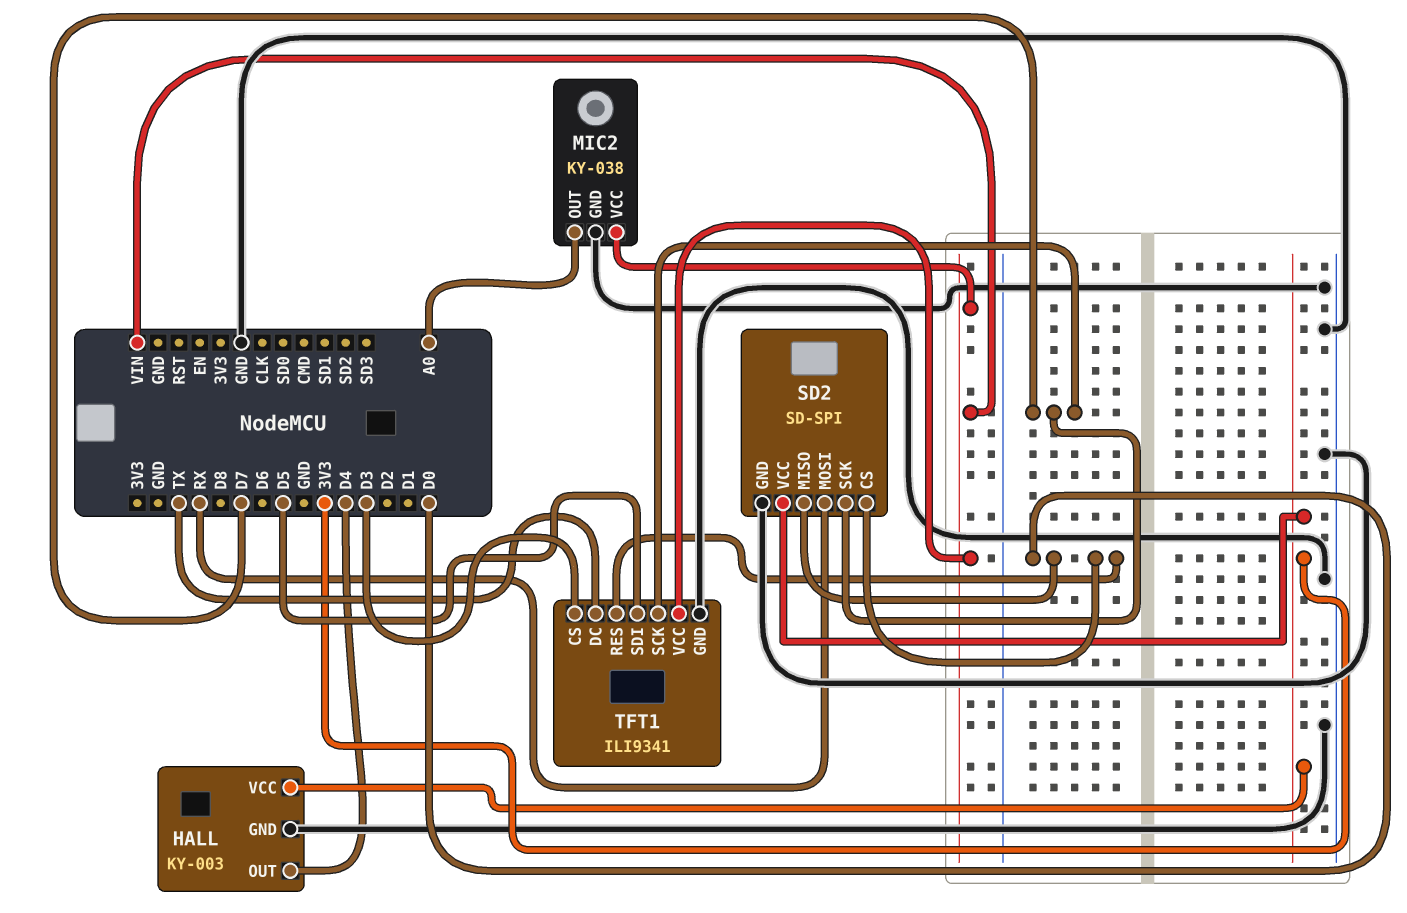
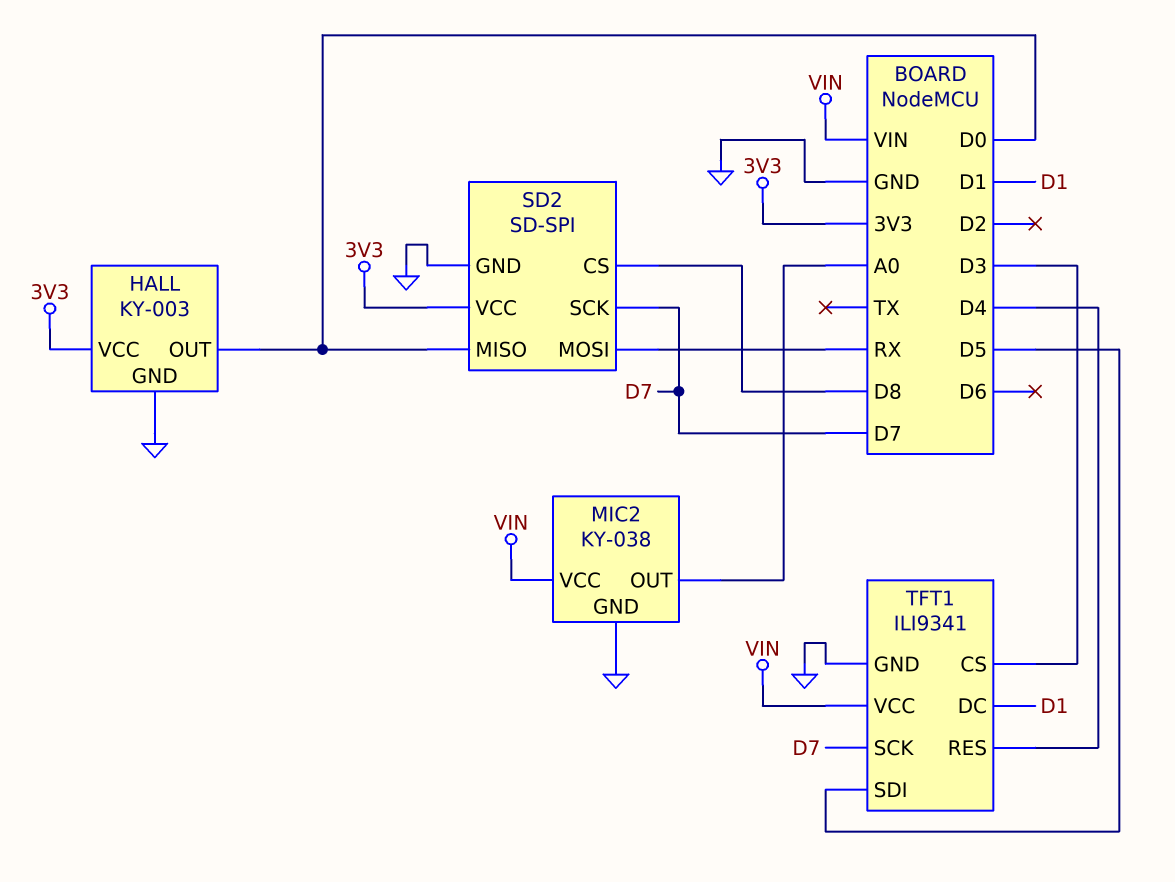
HALL pin OUT: D4 -> D0
SD2 pin CS: D0 -> D8
TFT1 pin DC: TX -> D1
TFT1 pin RES: D0 -> D4

